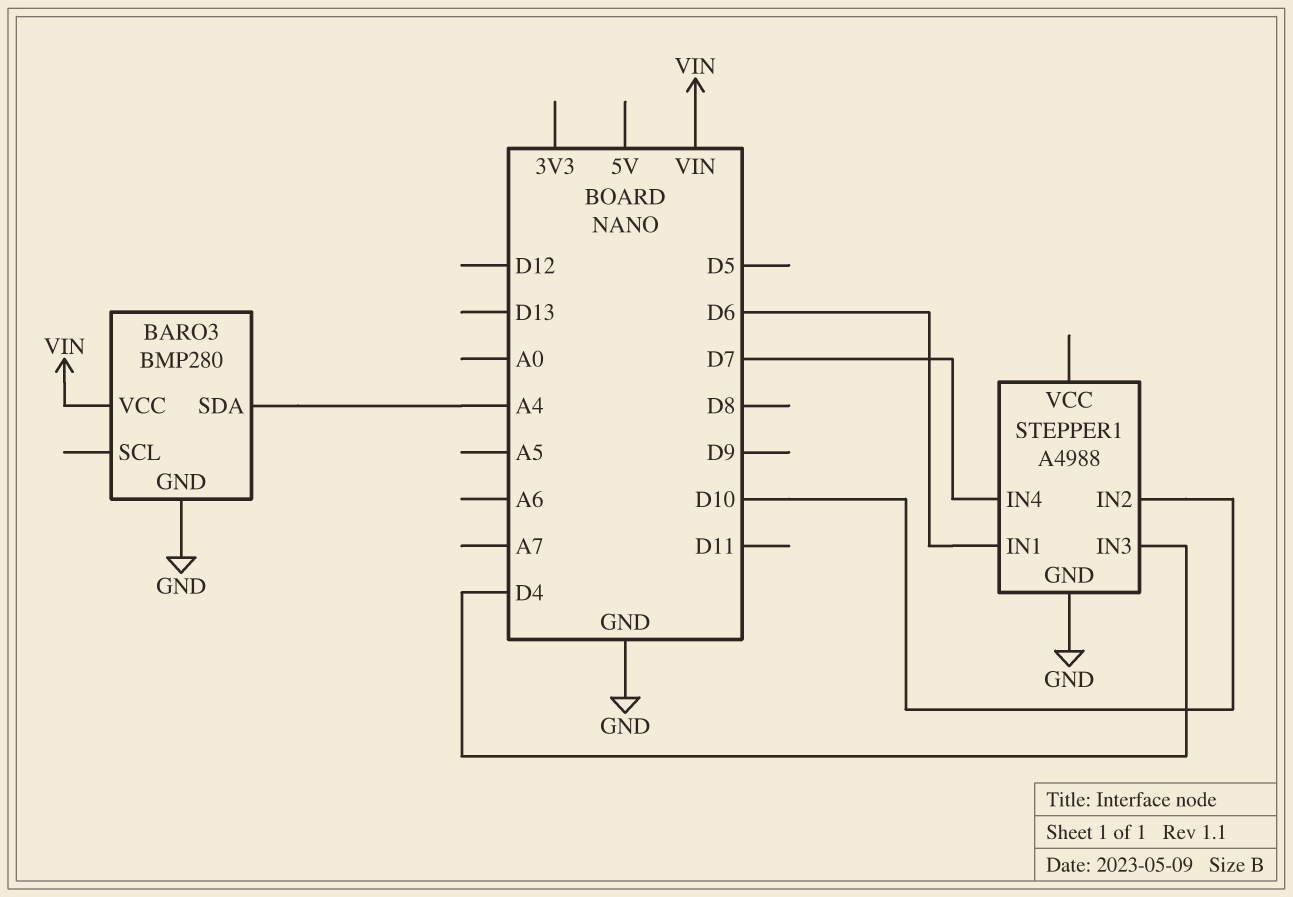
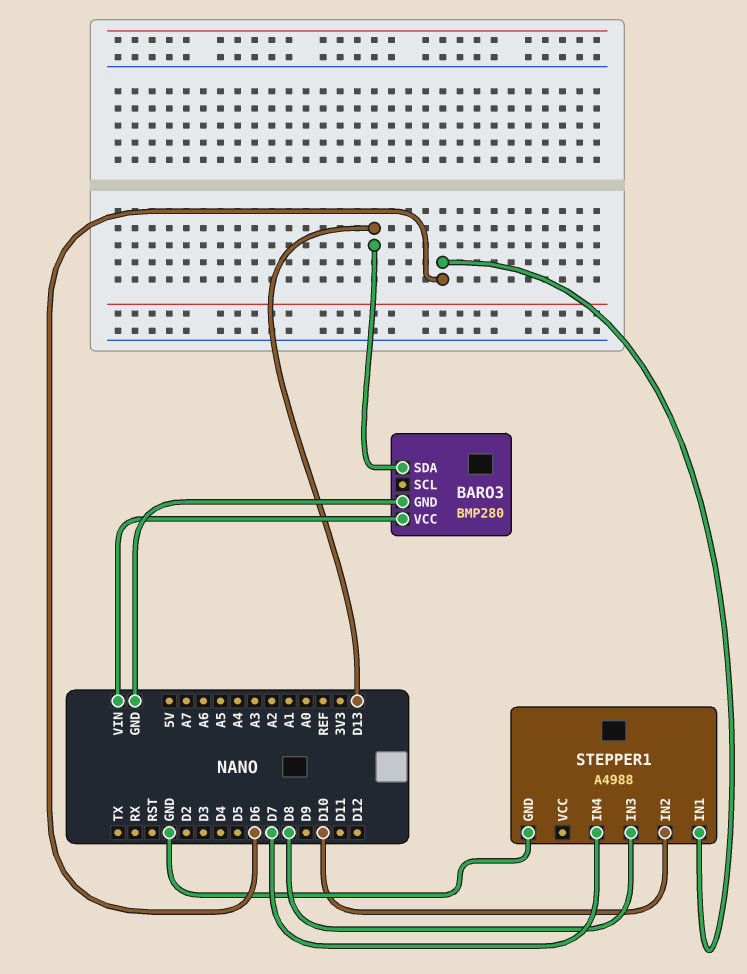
BARO3 pin SDA: A4 -> D13
STEPPER1 pin IN3: D4 -> D8

